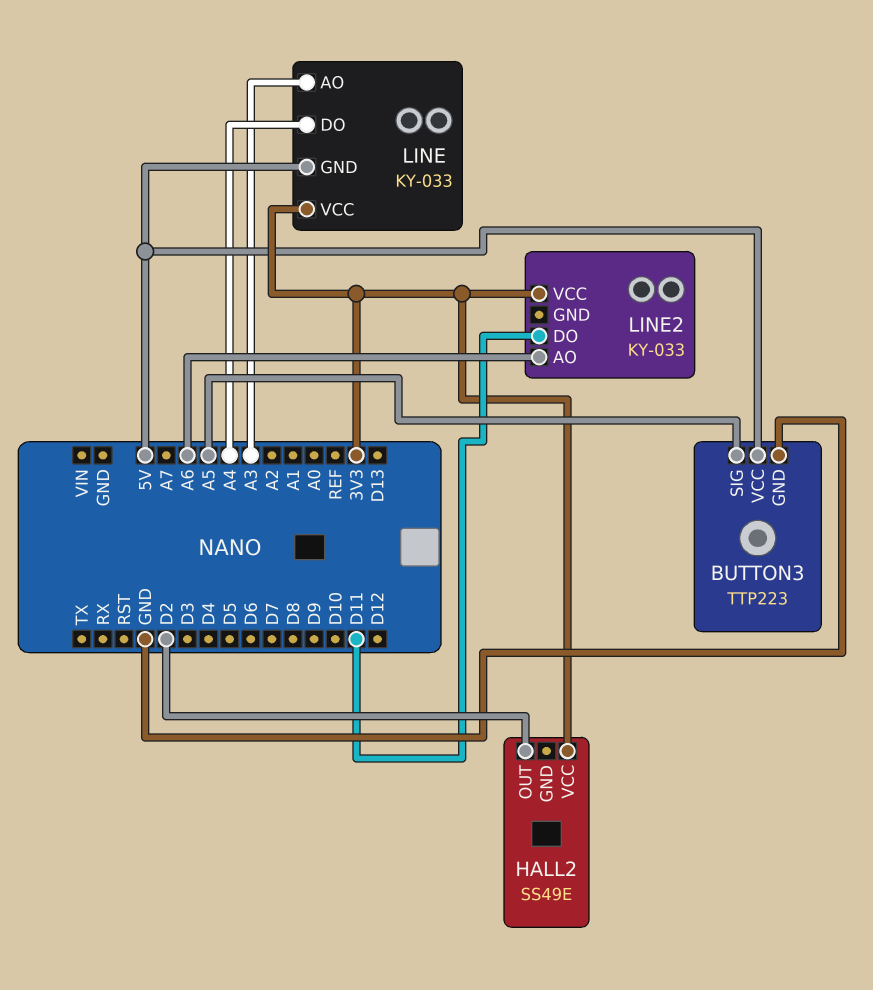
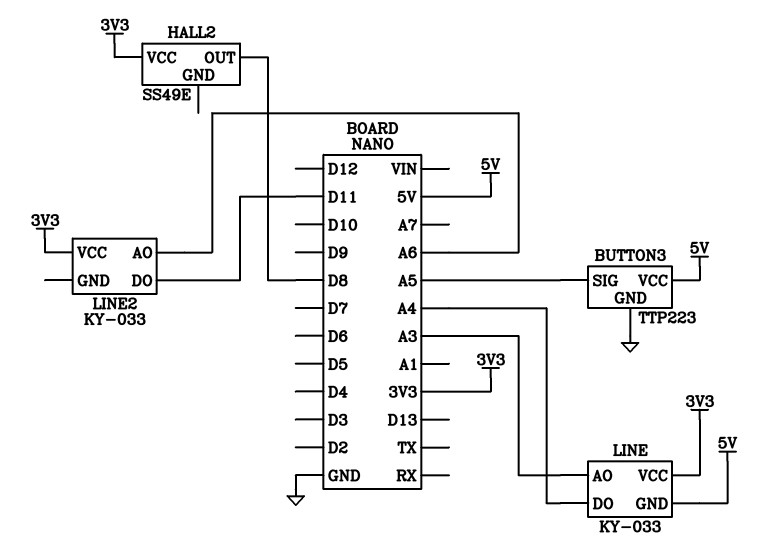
HALL2 pin OUT: D2 -> D8

